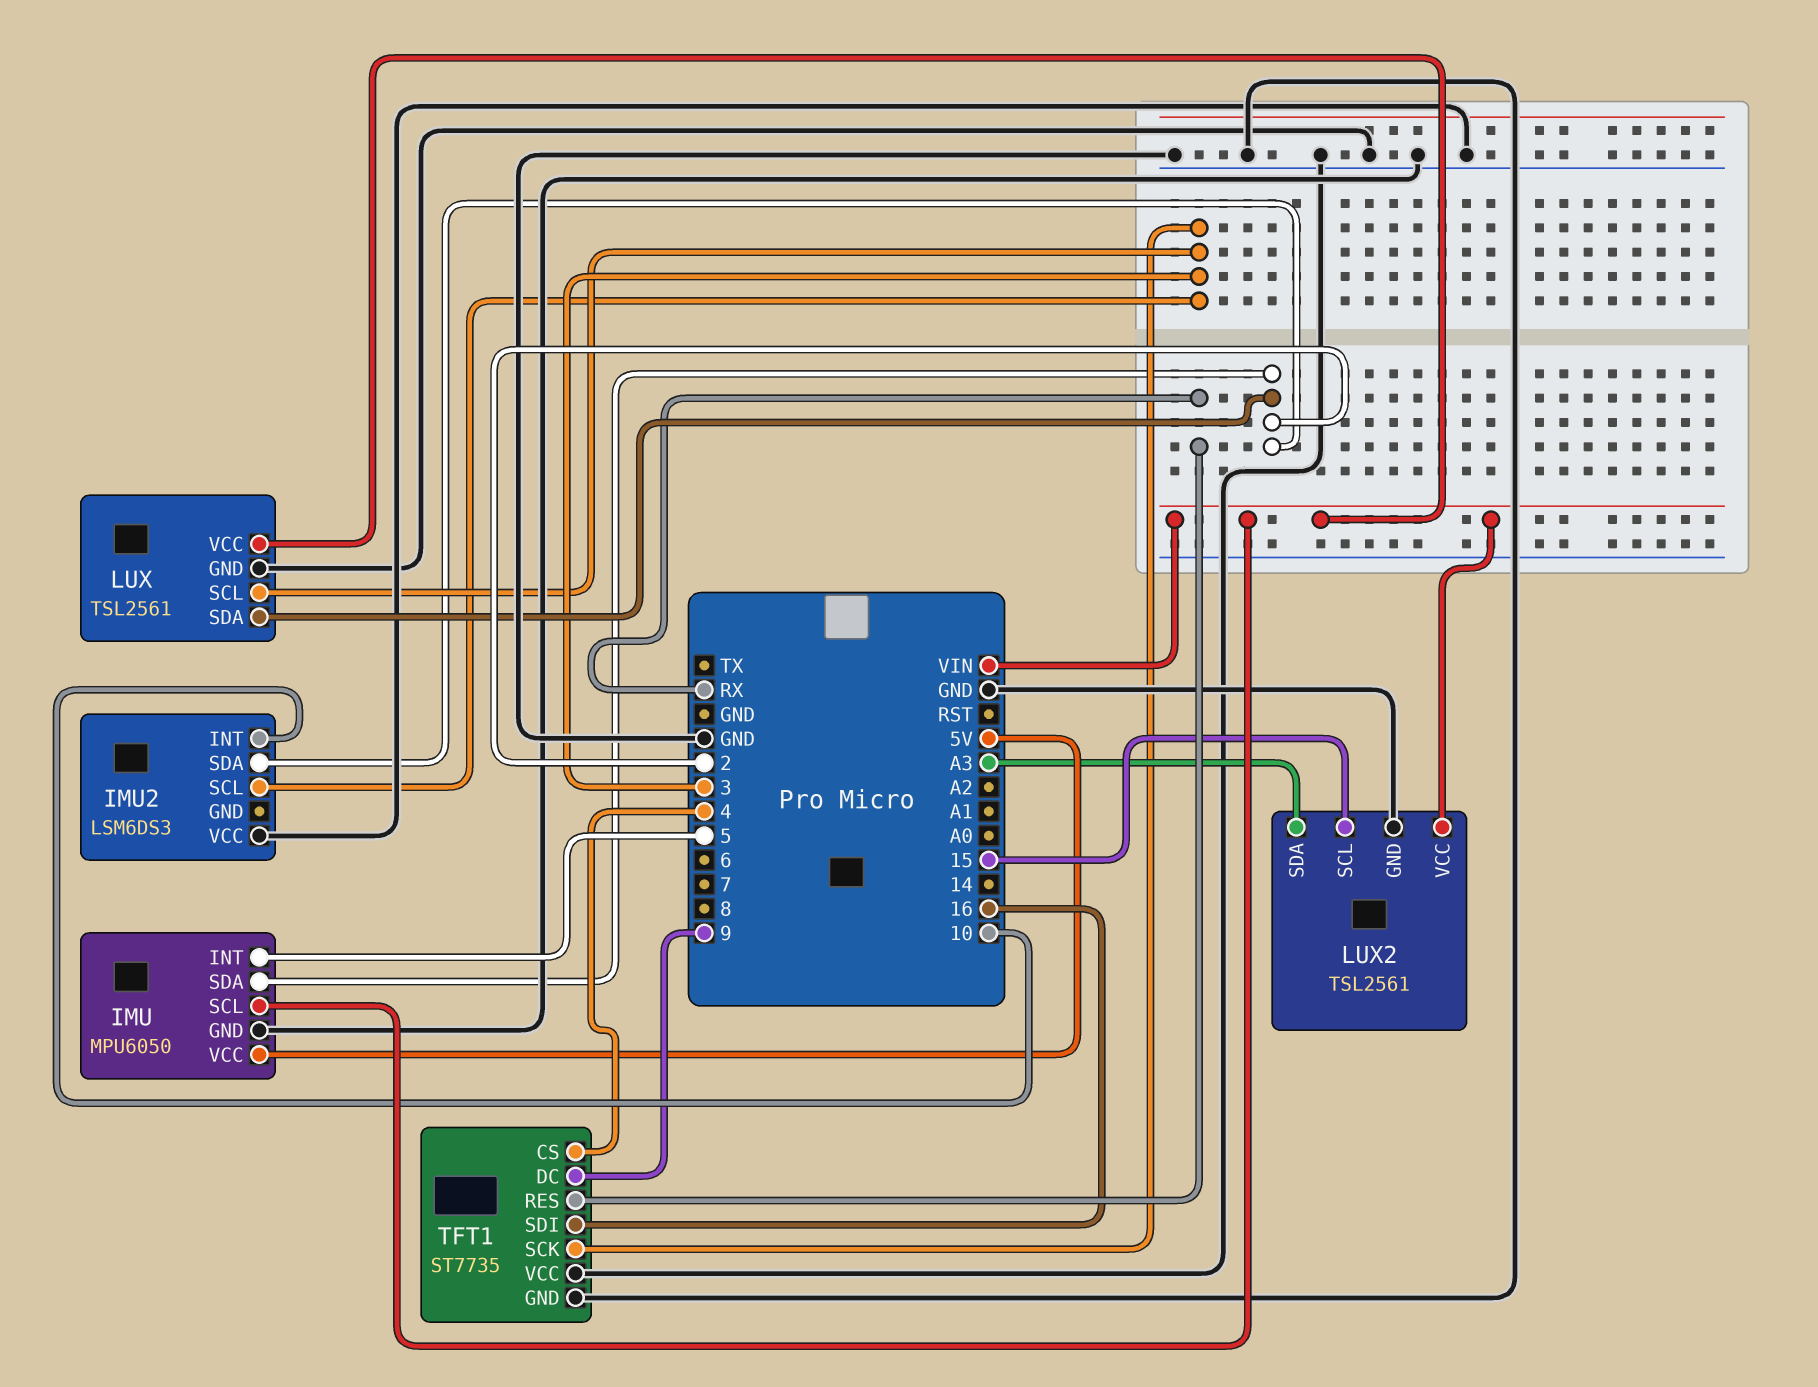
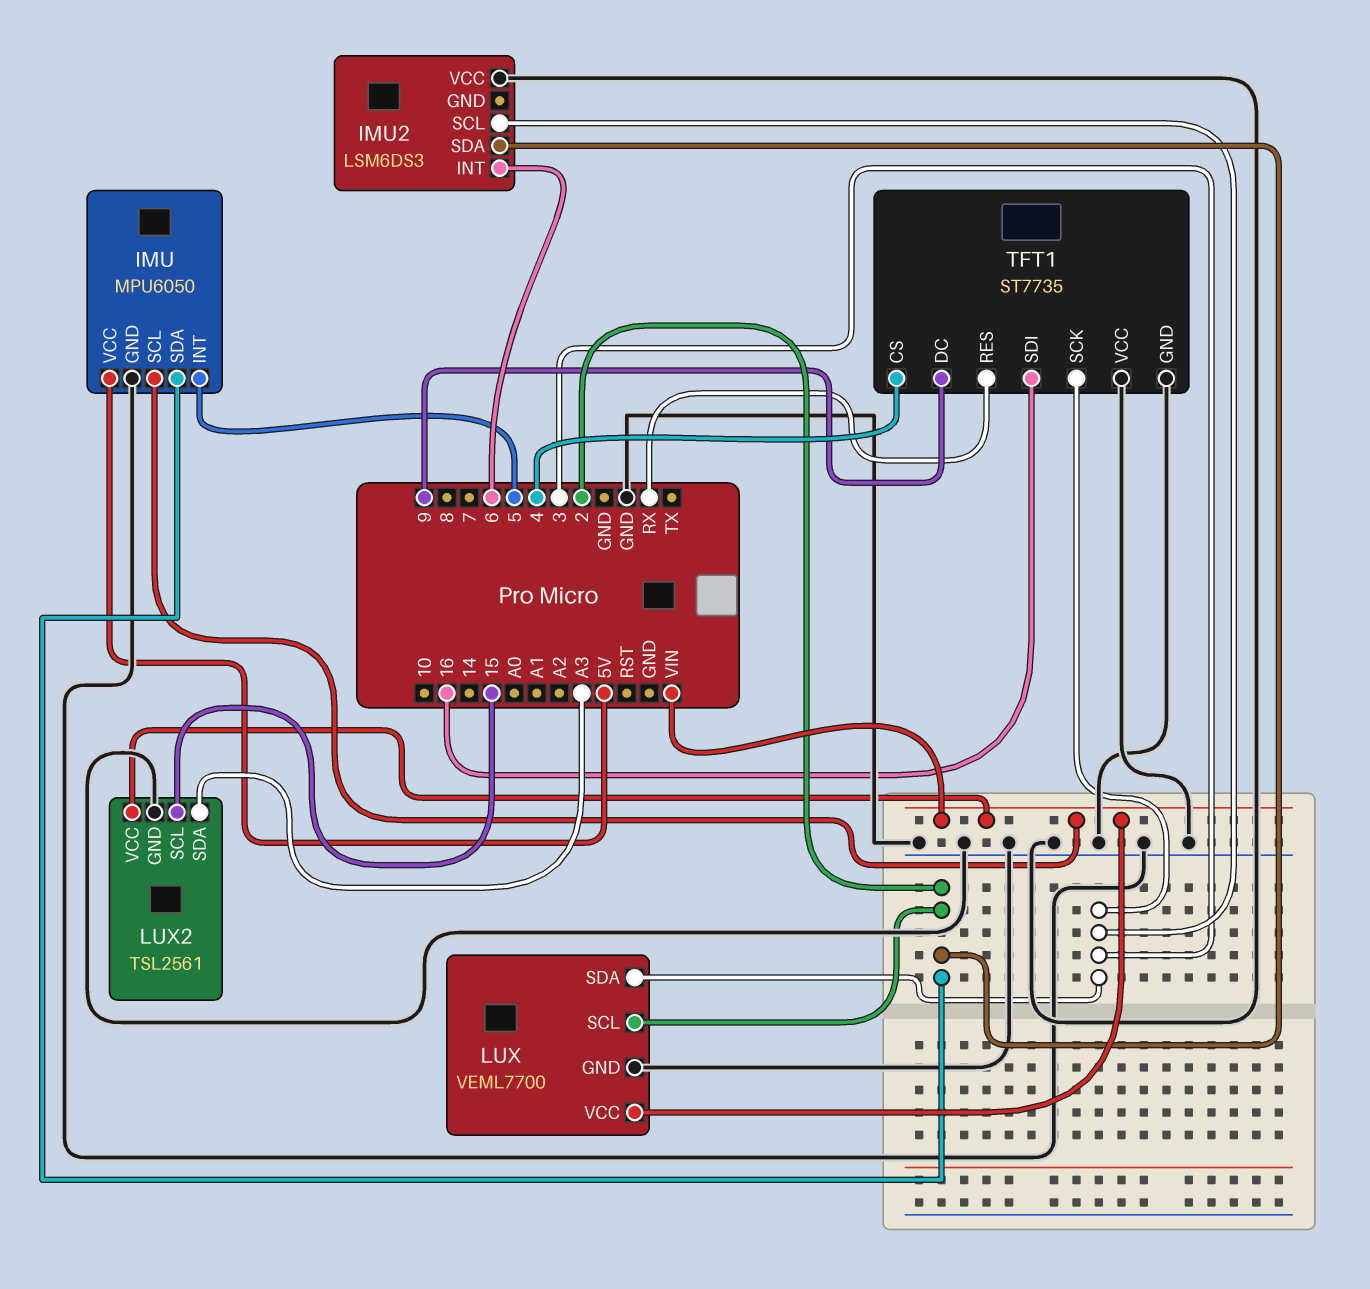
IMU2 pin INT: 10 -> 6
LUX: TSL2561 -> VEML7700
LUX pin SCL: 3 -> 2
LUX pin SDA: 2 -> 3

